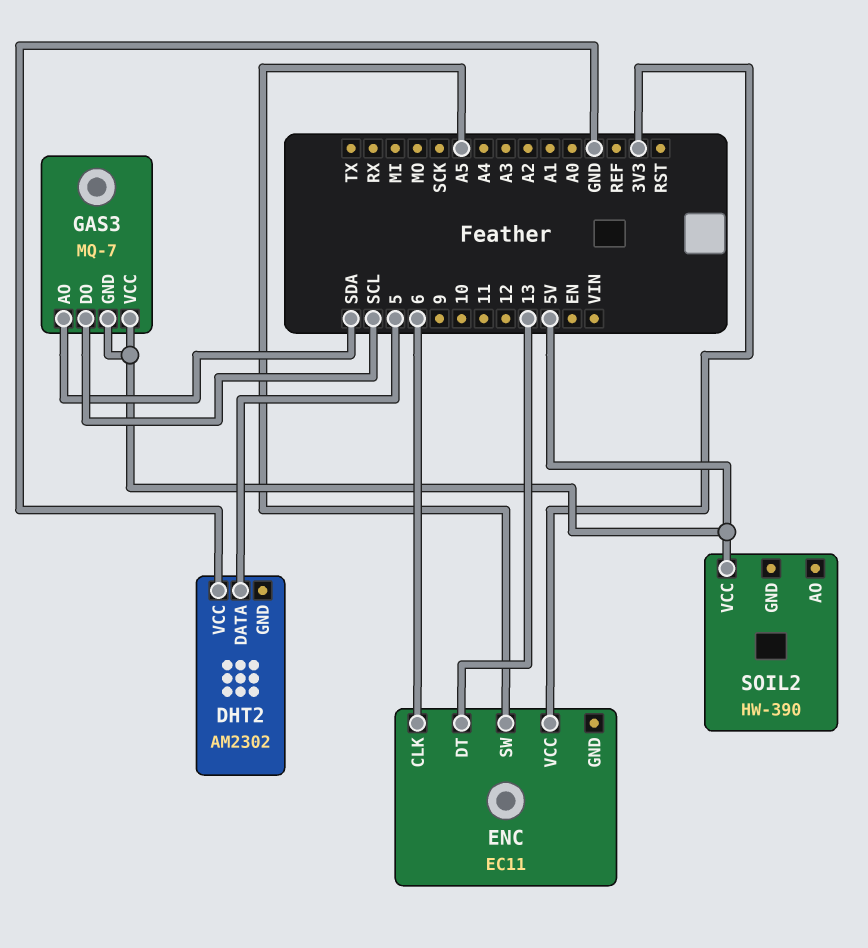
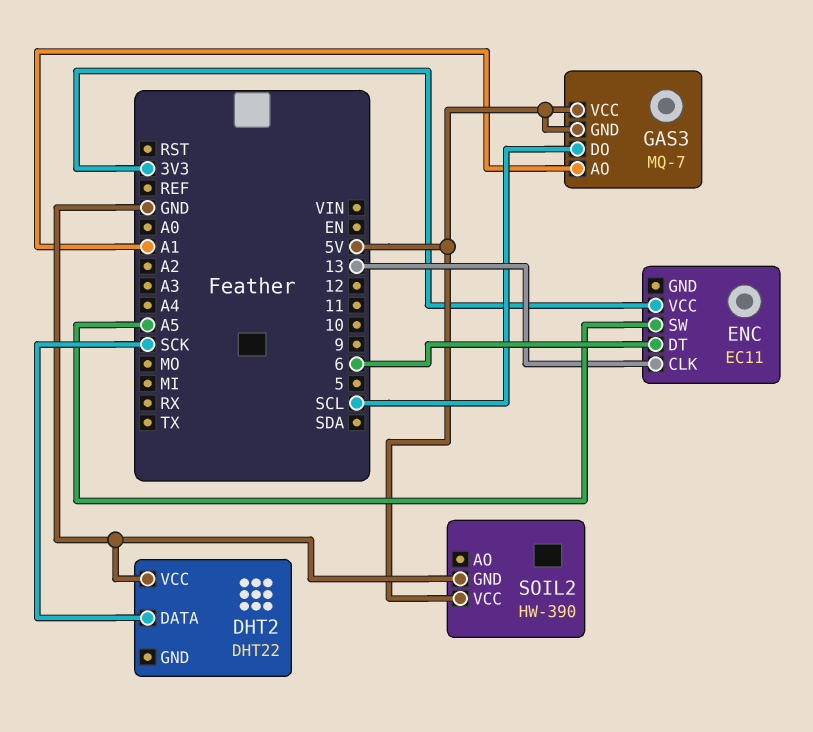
DHT2: AM2302 -> DHT22
DHT2 pin DATA: 5 -> SCK
ENC pin CLK: 6 -> 13
ENC pin DT: 13 -> 6
GAS3 pin AO: SDA -> A1
SOIL2 pin GND: none -> GND

